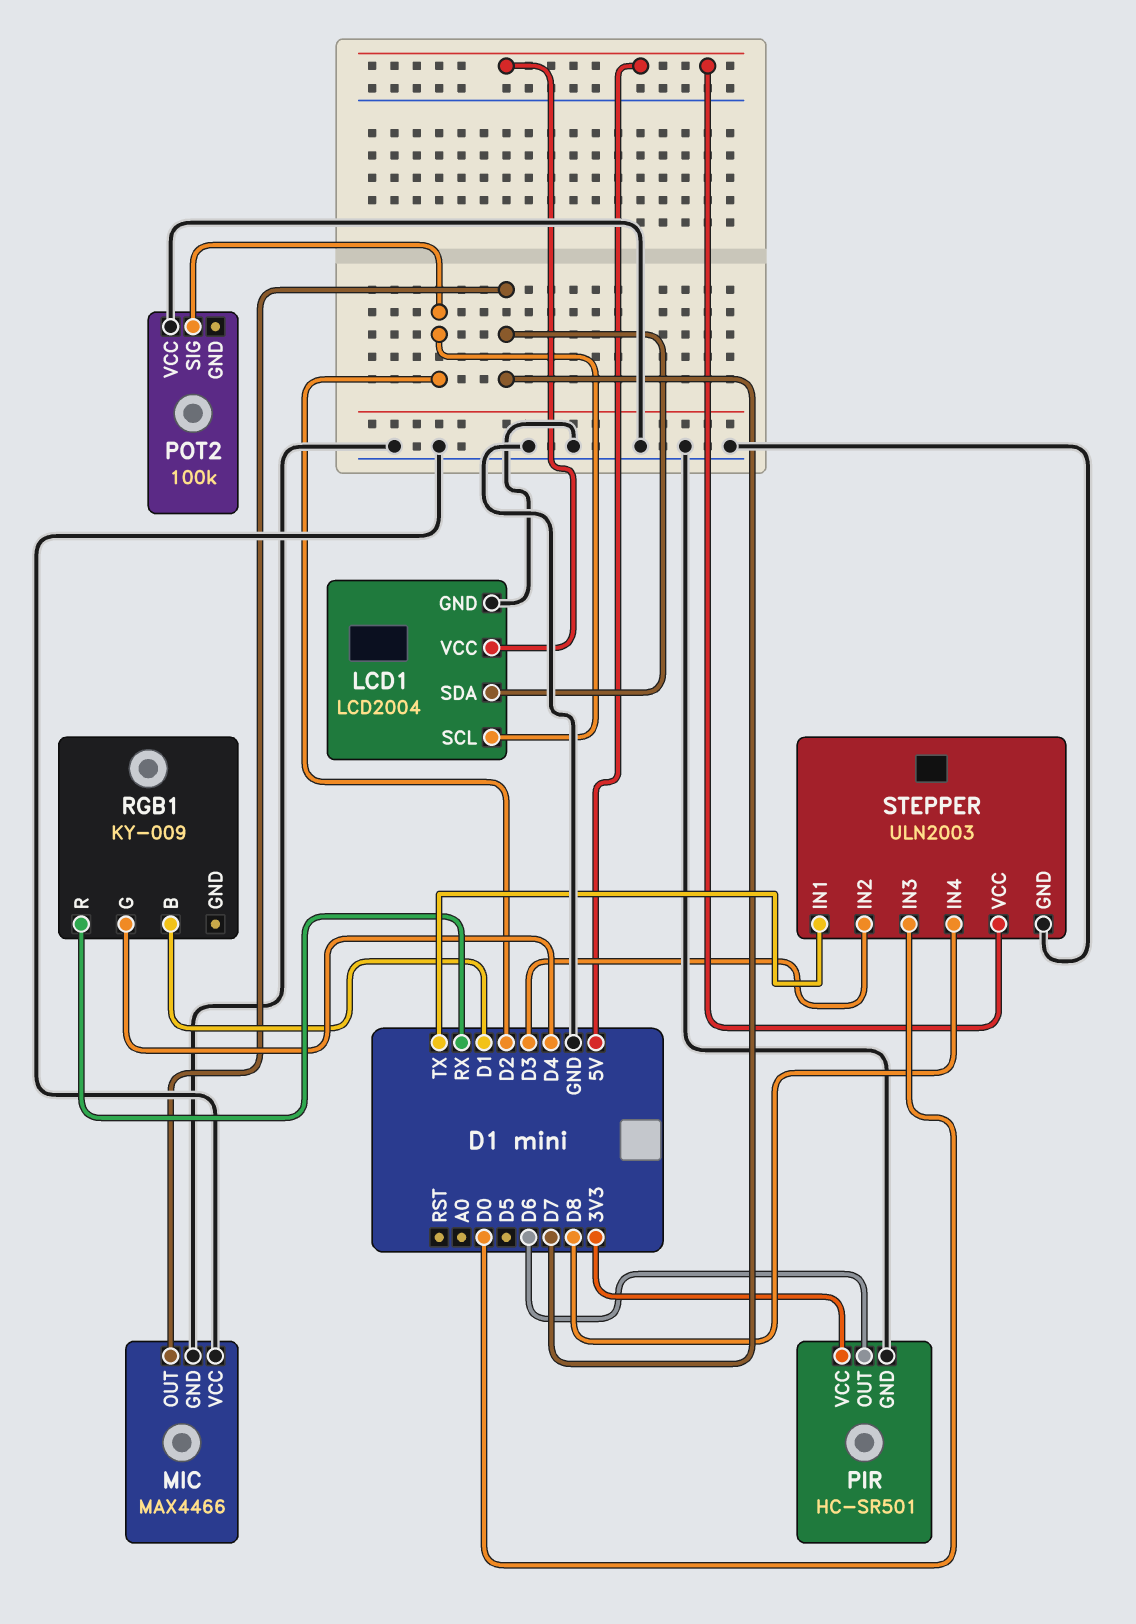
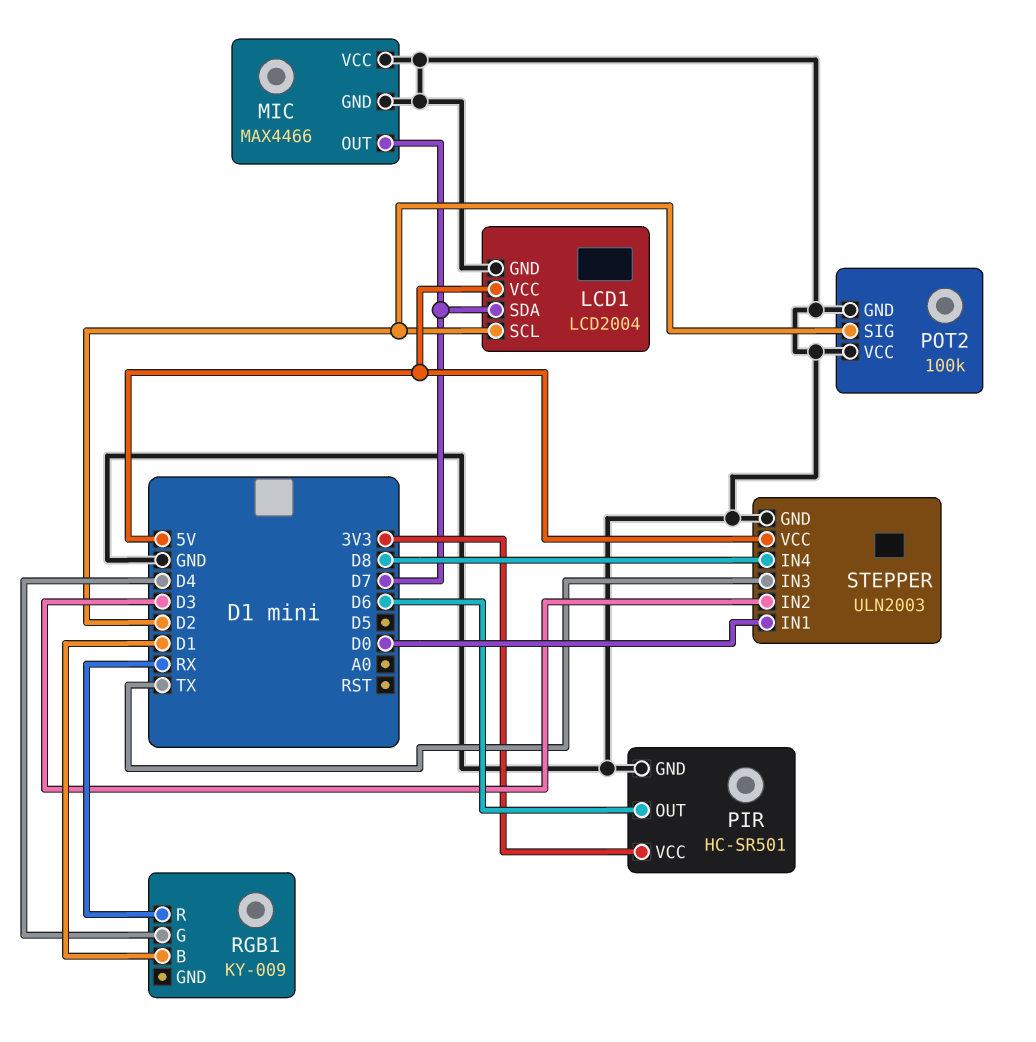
POT2 pin GND: none -> GND
STEPPER pin IN1: TX -> D0
STEPPER pin IN3: D0 -> TX

